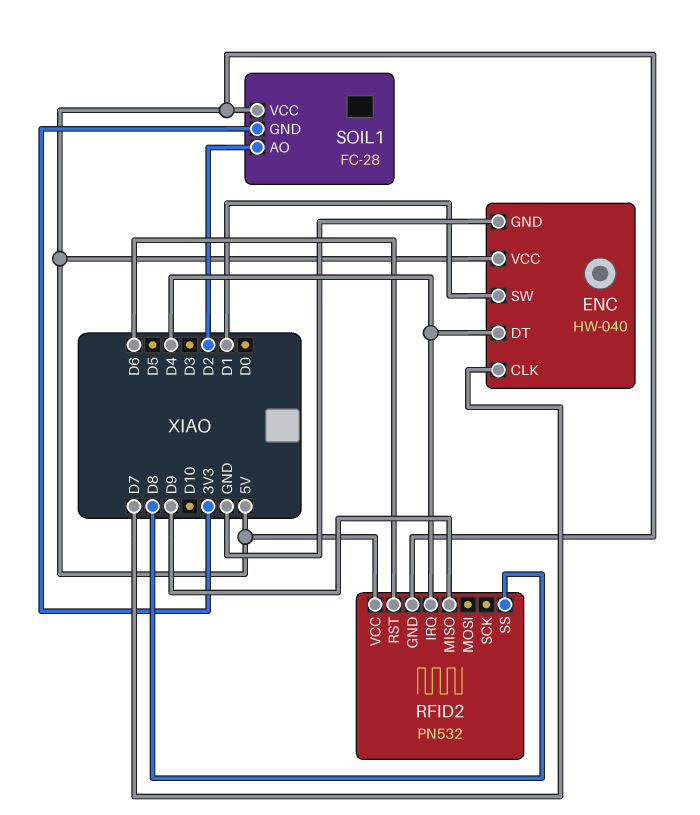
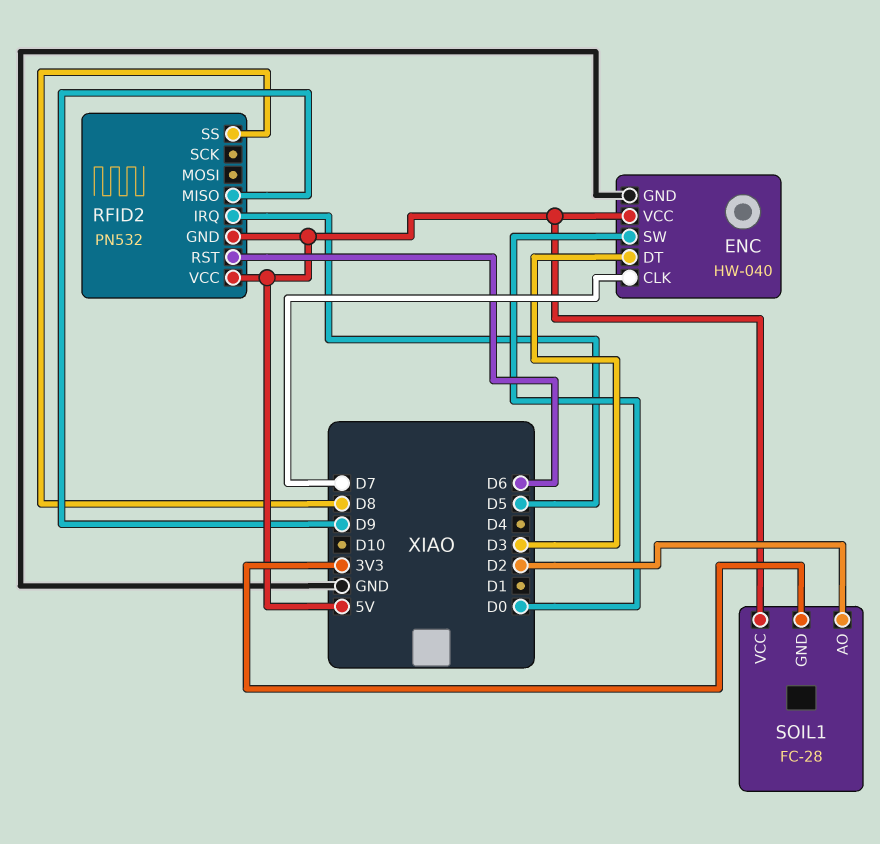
ENC pin DT: D4 -> D3
ENC pin SW: D1 -> D0
RFID2 pin IRQ: D4 -> D5

